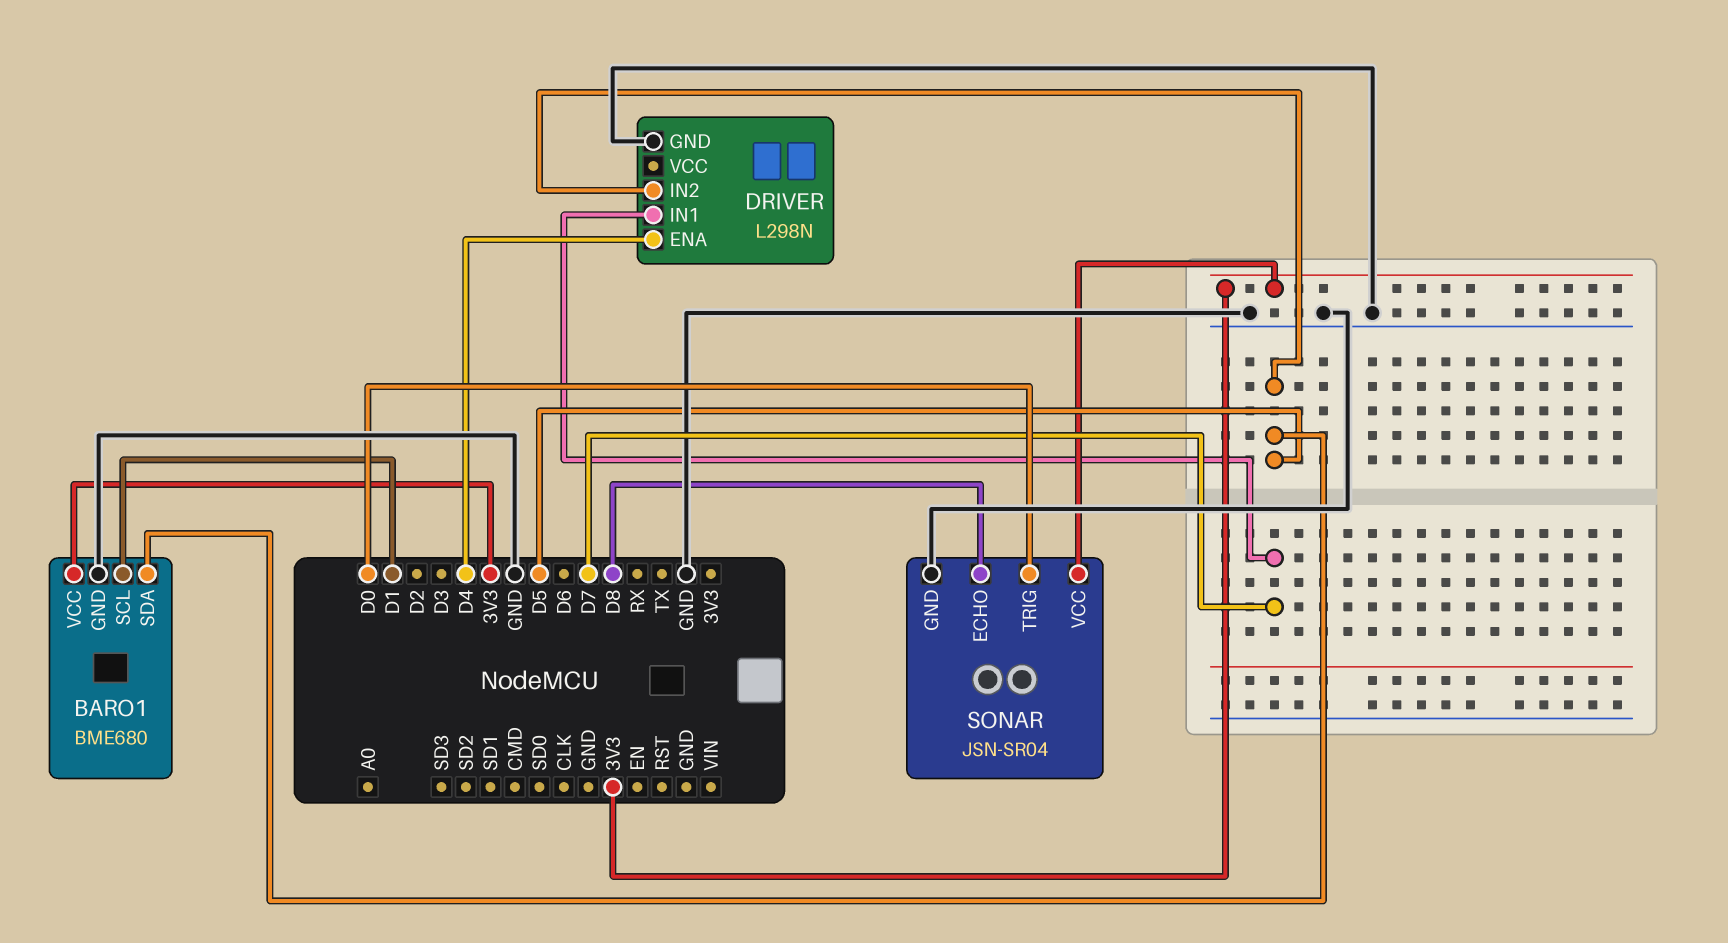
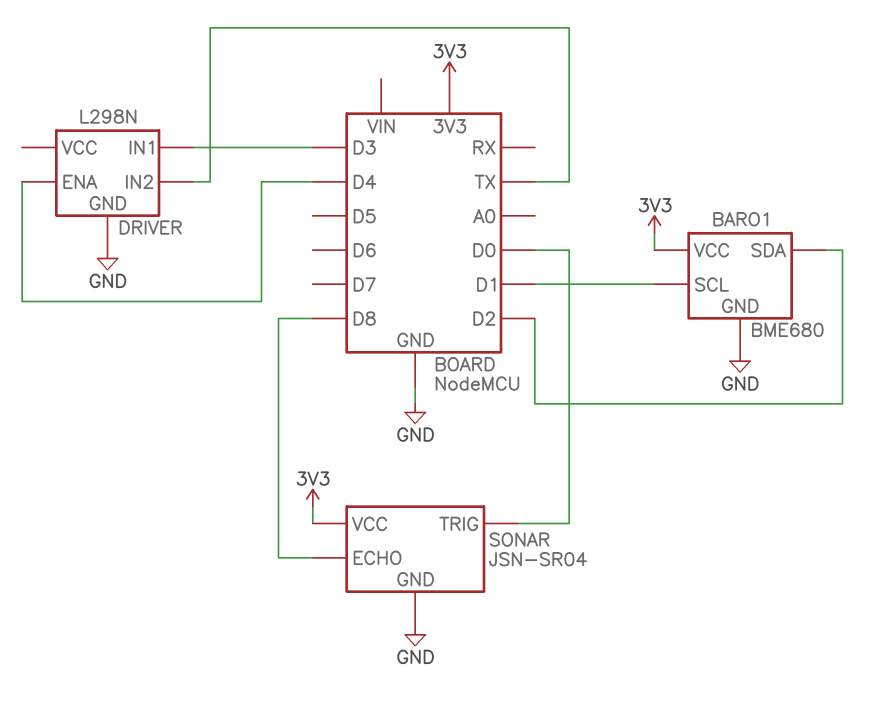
BARO1 pin SDA: D5 -> D2
DRIVER pin IN1: D7 -> D3
DRIVER pin IN2: D5 -> TX

